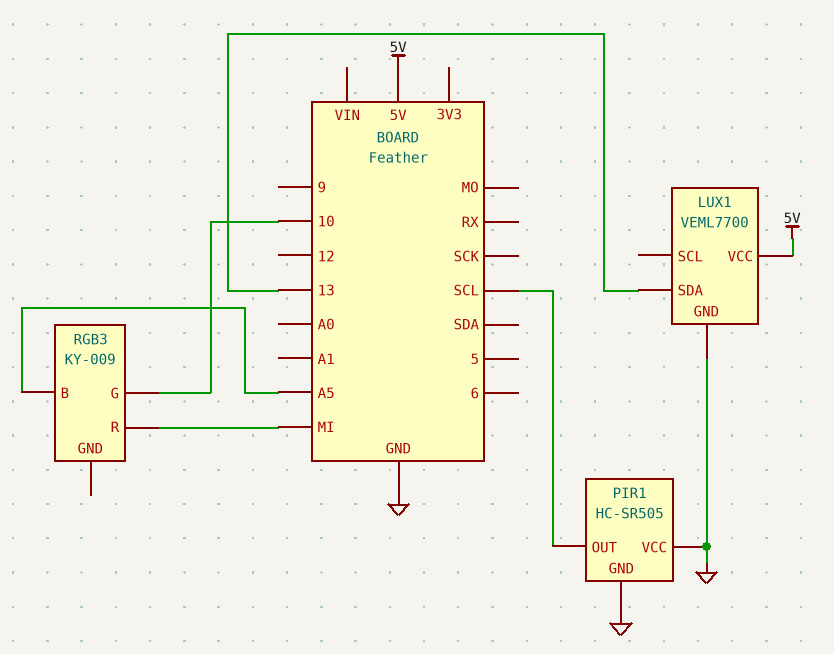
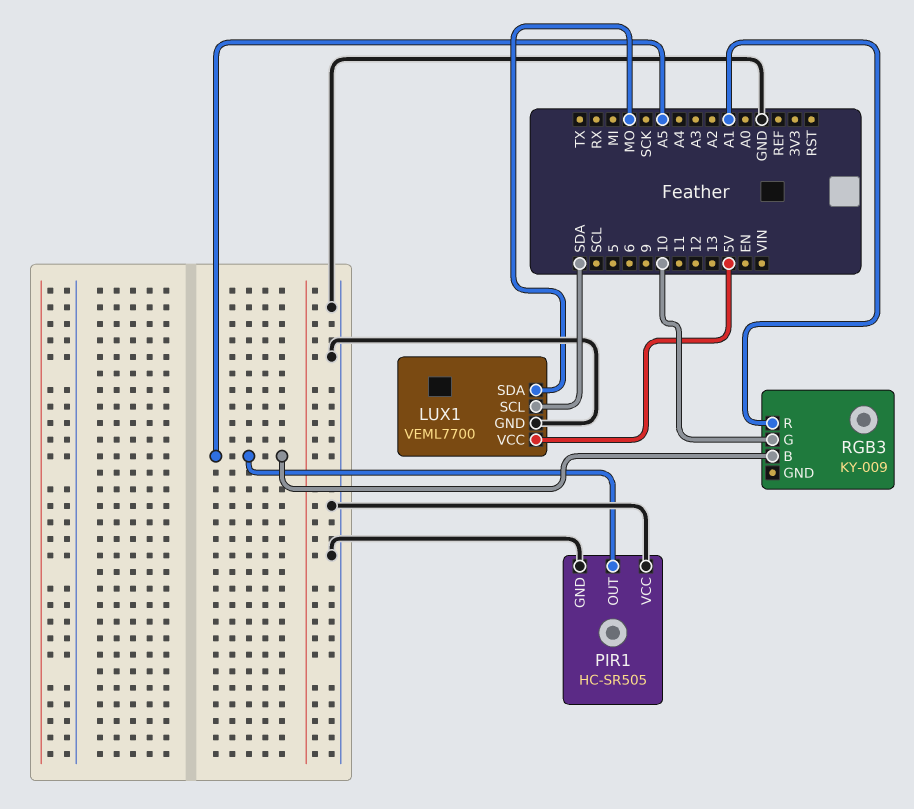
LUX1 pin SCL: none -> SDA
LUX1 pin SDA: 13 -> MO
PIR1 pin OUT: SCL -> A5
RGB3 pin R: MI -> A1

